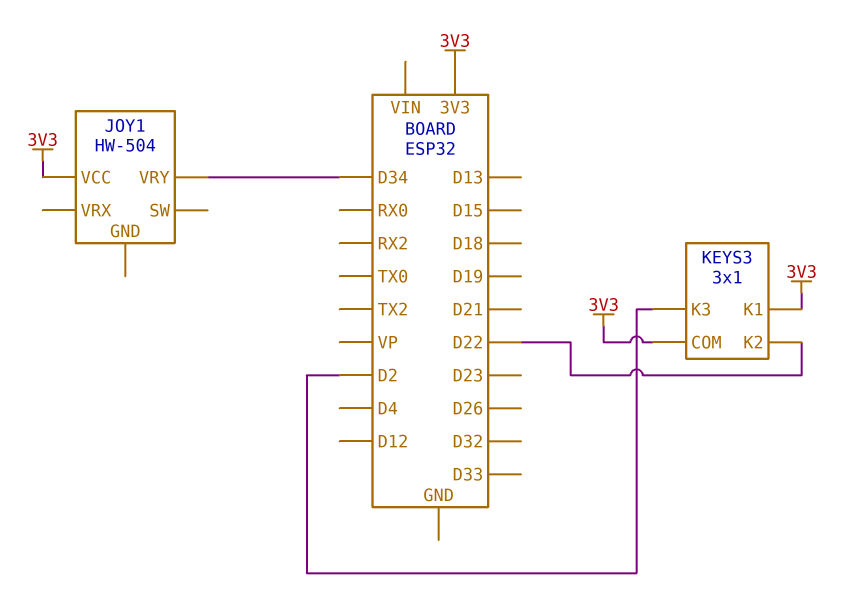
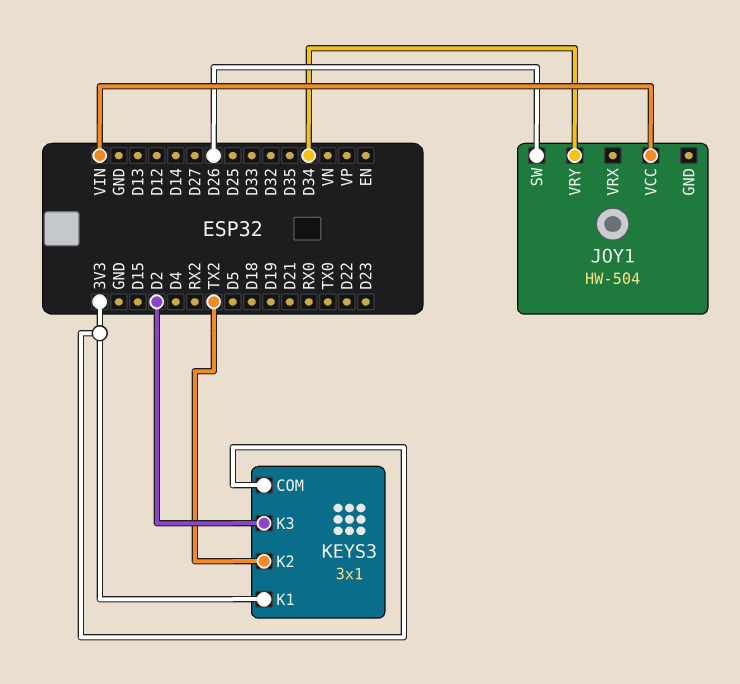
JOY1 pin SW: none -> D26
JOY1 pin VCC: 3V3 -> VIN
KEYS3 pin K2: D22 -> TX2

